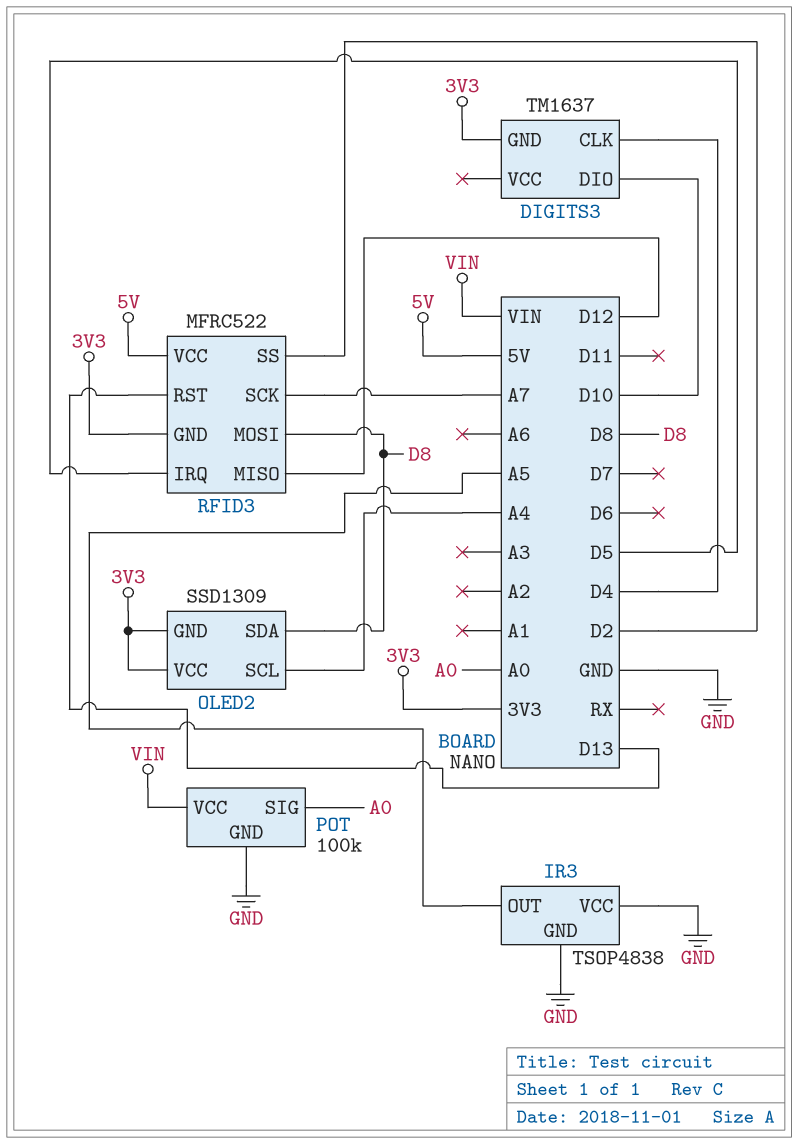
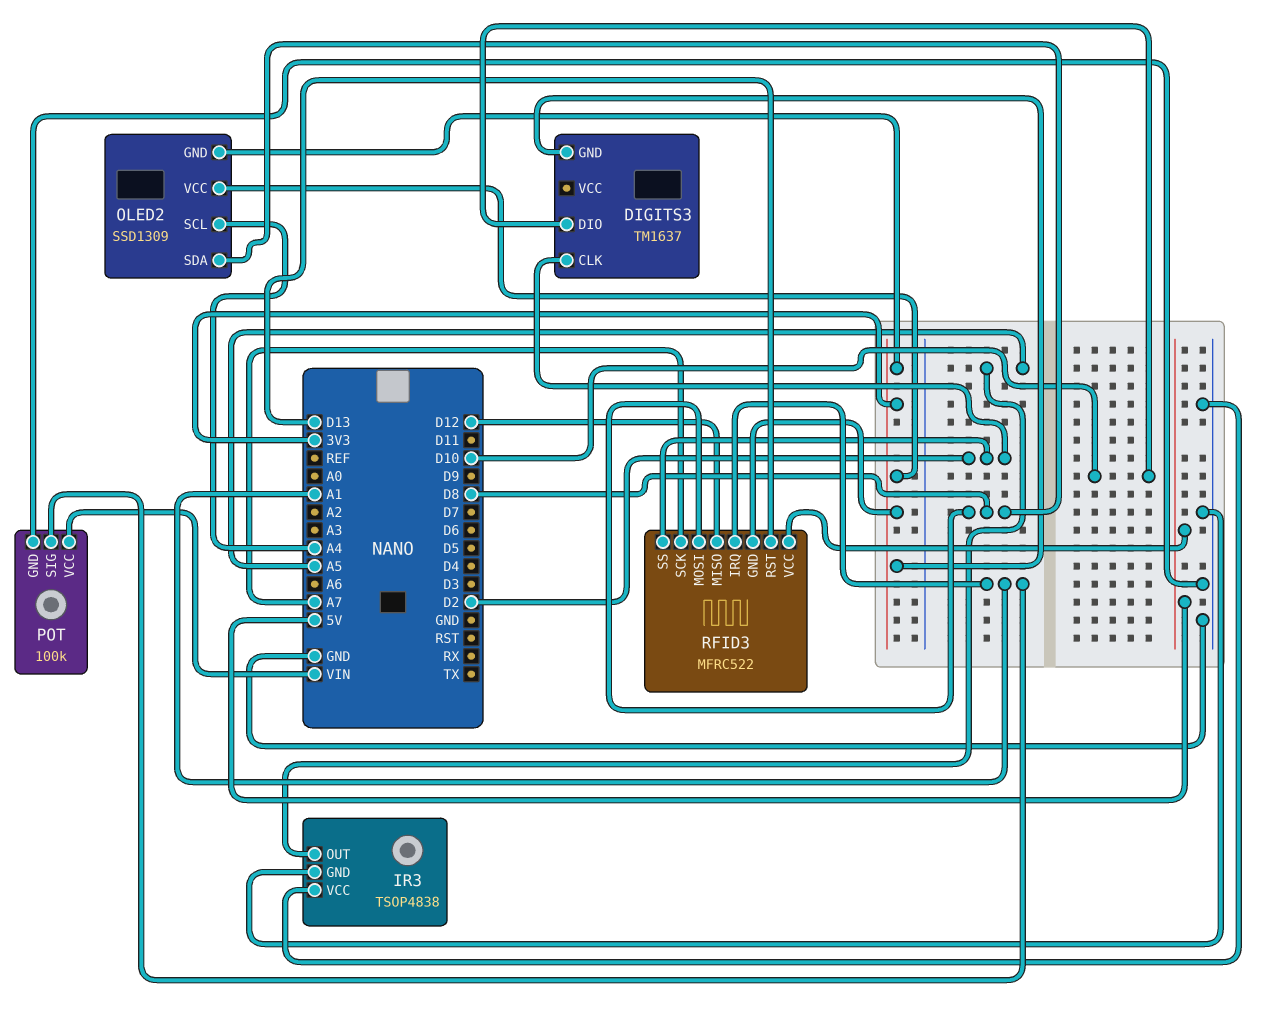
DIGITS3 pin CLK: D4 -> D2
POT pin SIG: A0 -> A1
RFID3 pin IRQ: D5 -> A1

